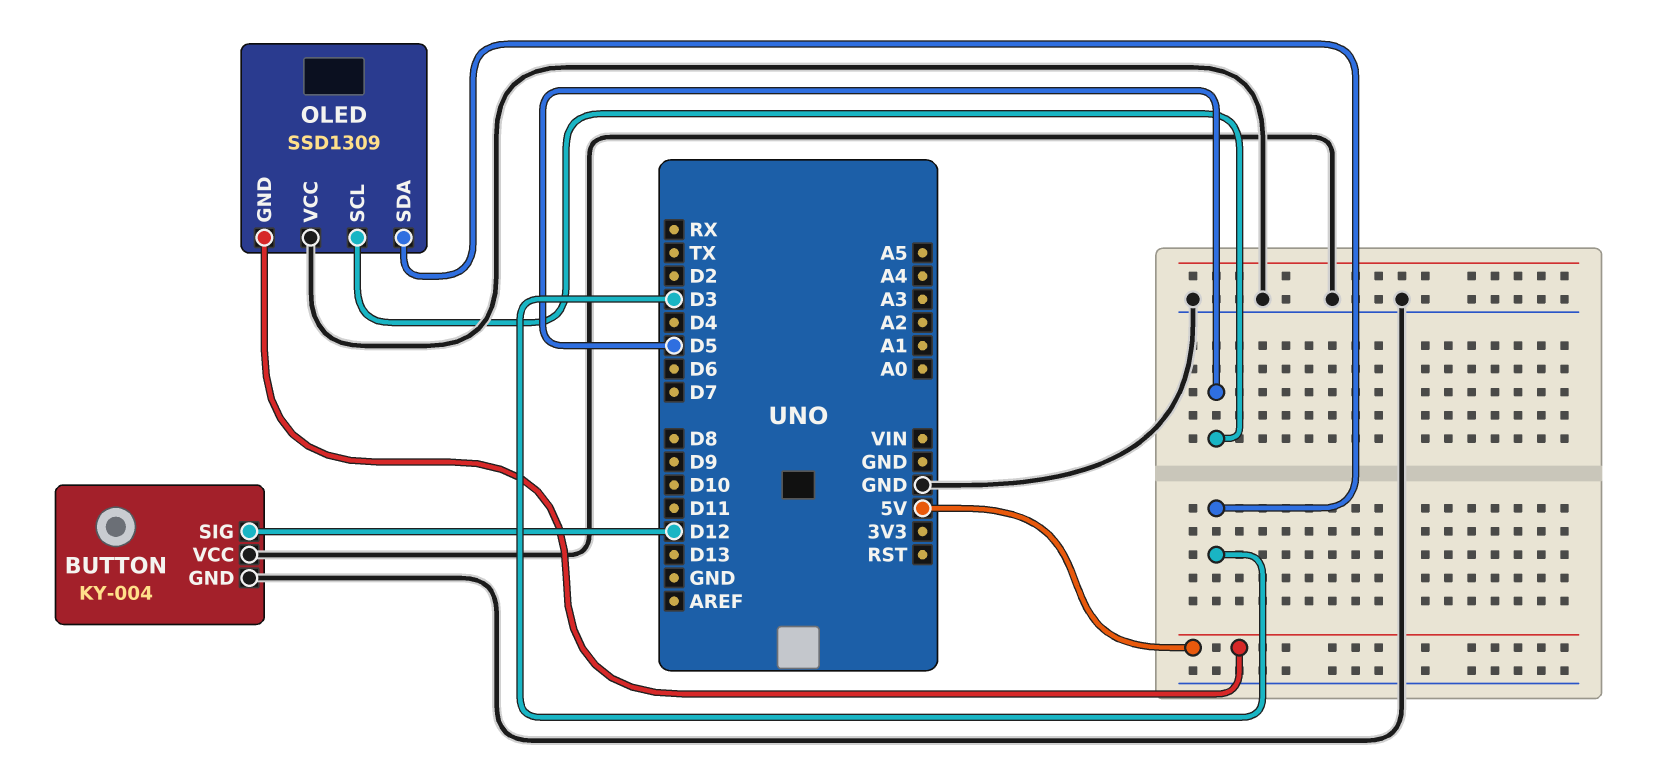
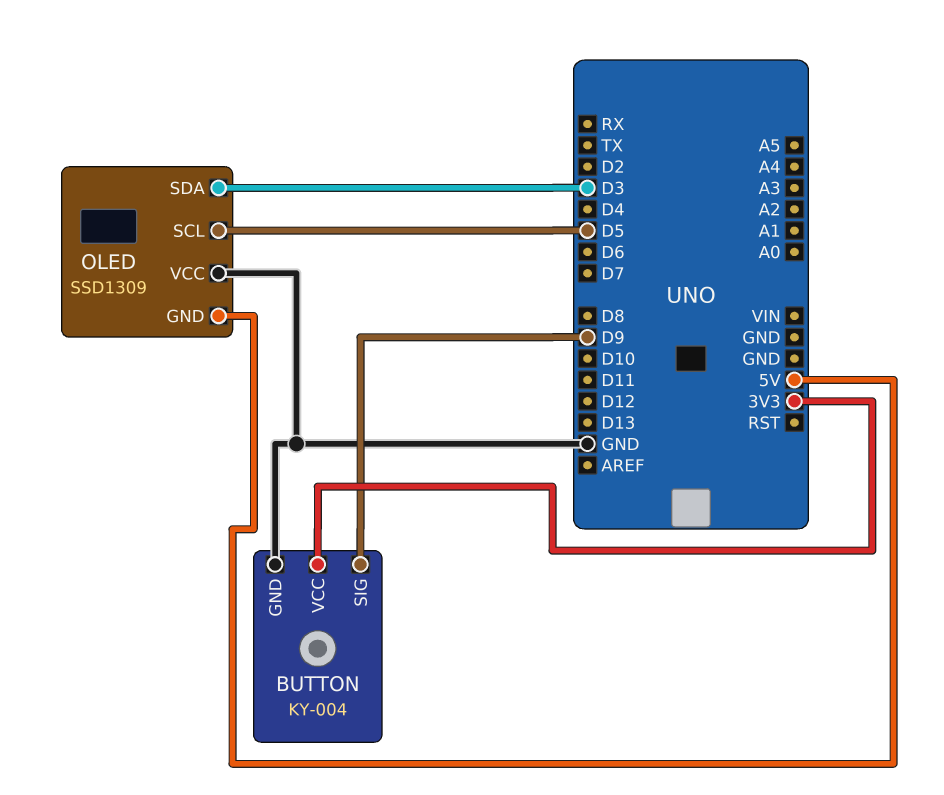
BUTTON pin SIG: D12 -> D9
BUTTON pin VCC: GND -> 3V3

